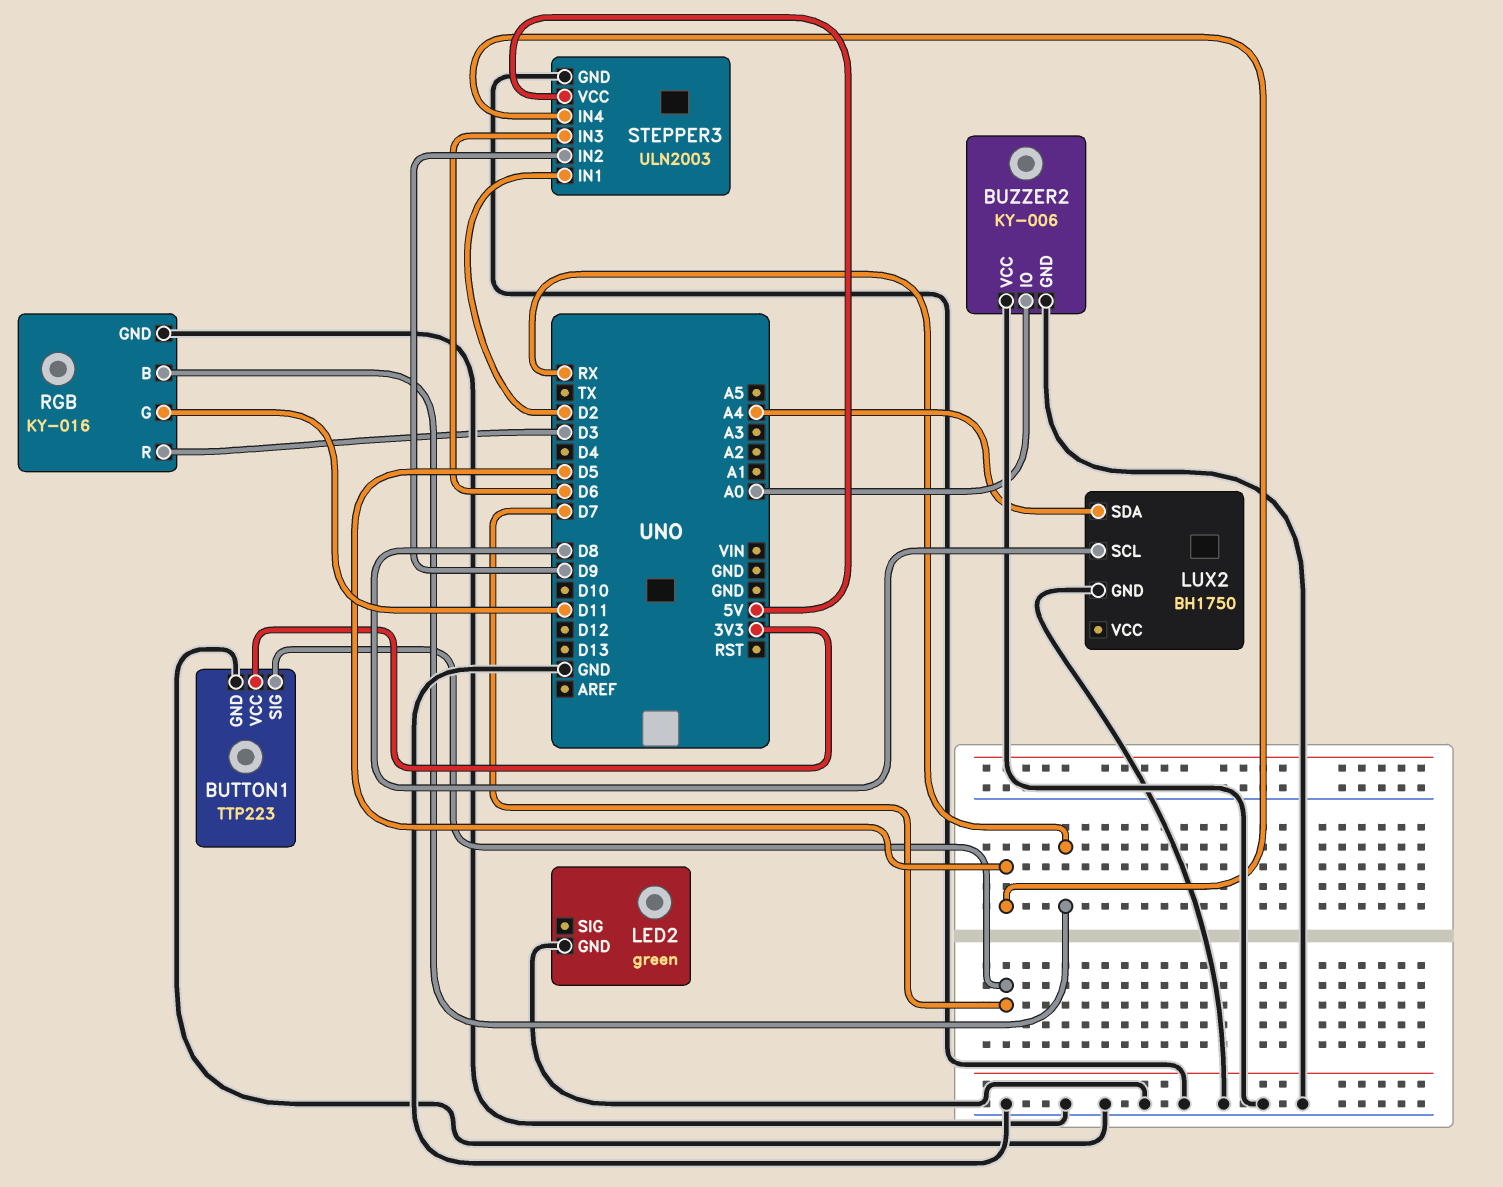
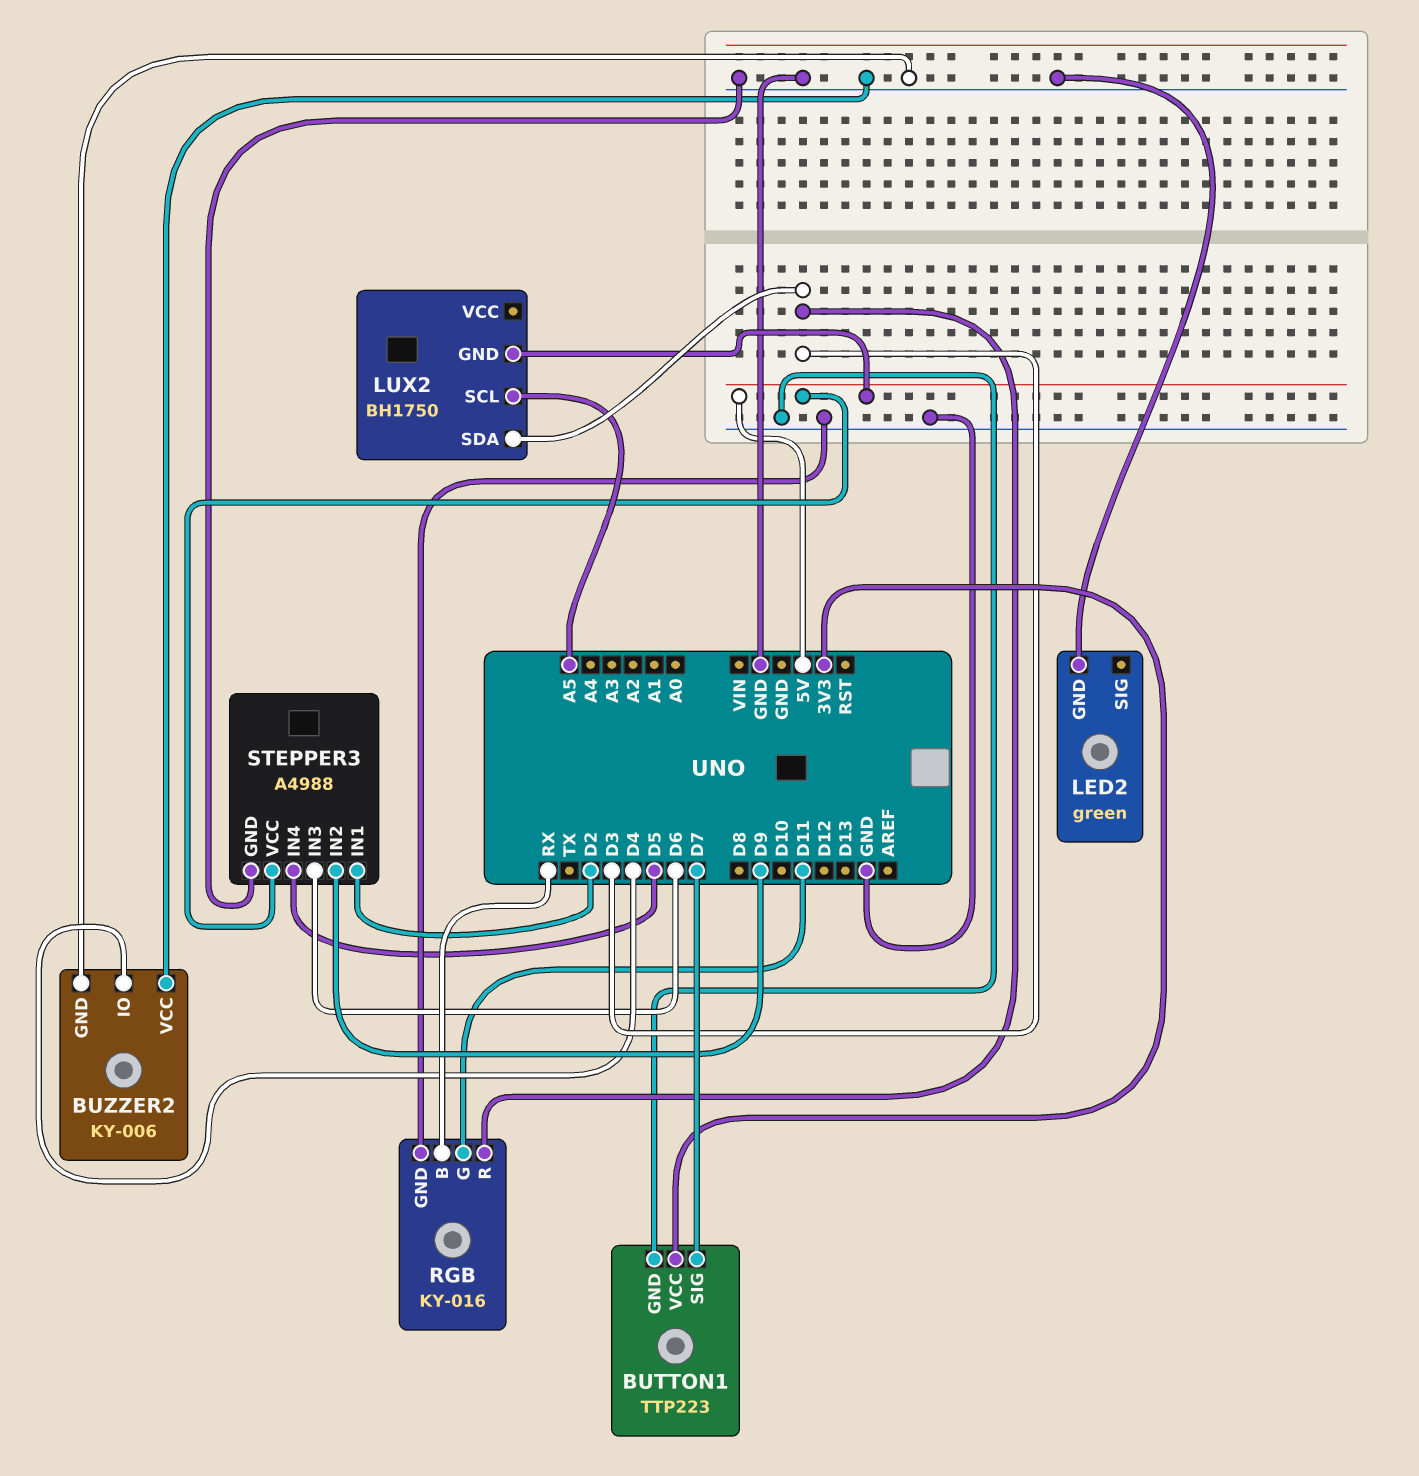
BUZZER2 pin IO: A0 -> D4
LUX2 pin GND: GND -> 5V
LUX2 pin SCL: D8 -> A5
LUX2 pin SDA: A4 -> D3
STEPPER3: ULN2003 -> A4988

